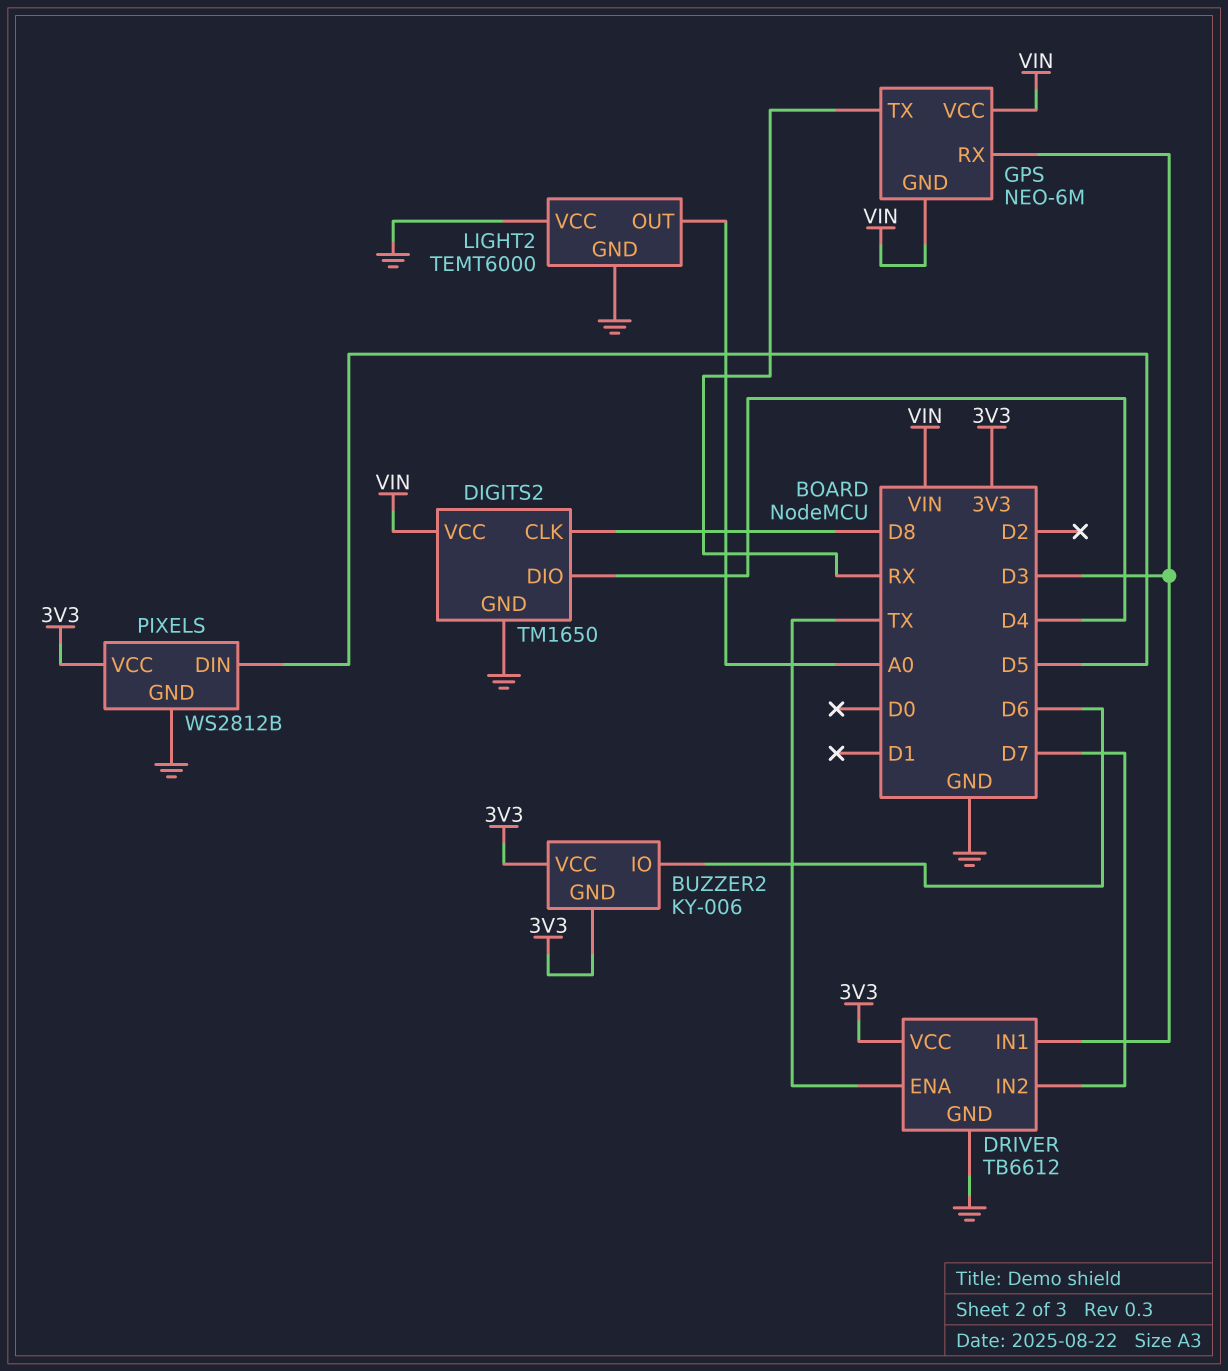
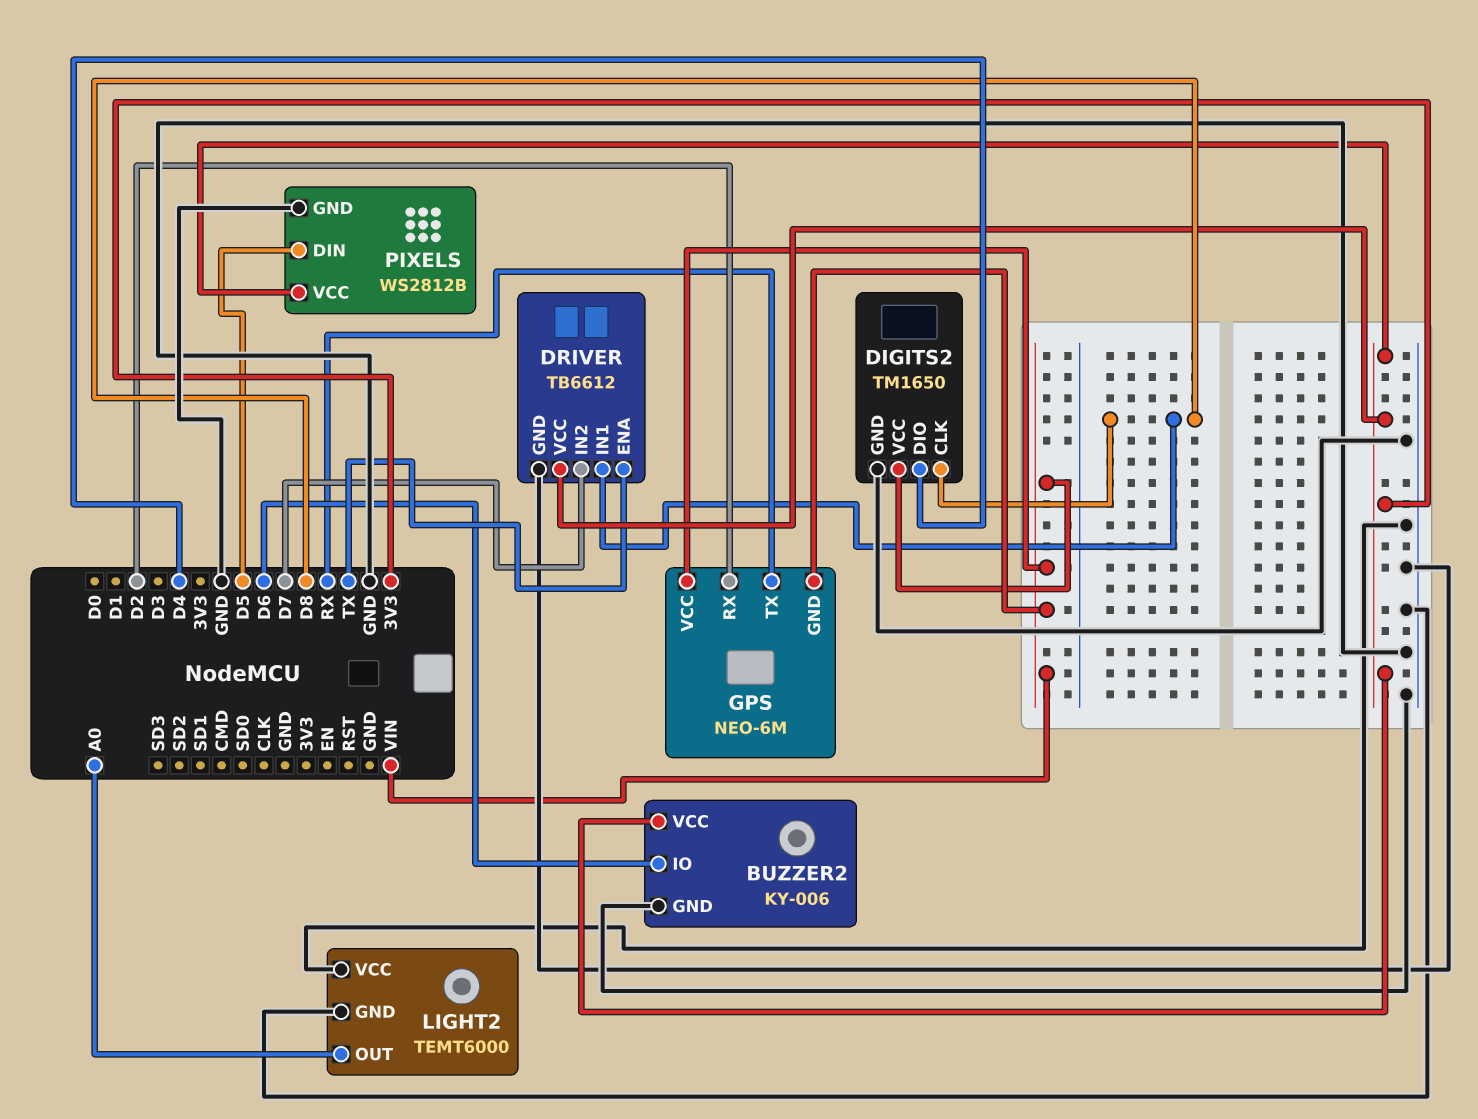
BUZZER2 pin GND: 3V3 -> GND
DRIVER pin IN1: D3 -> D8
GPS pin RX: D3 -> D2

